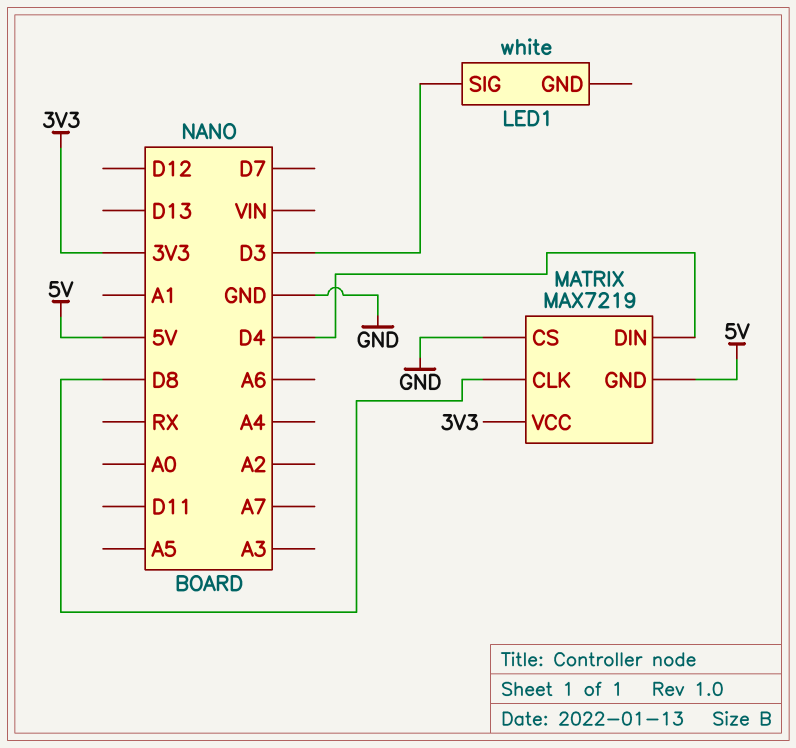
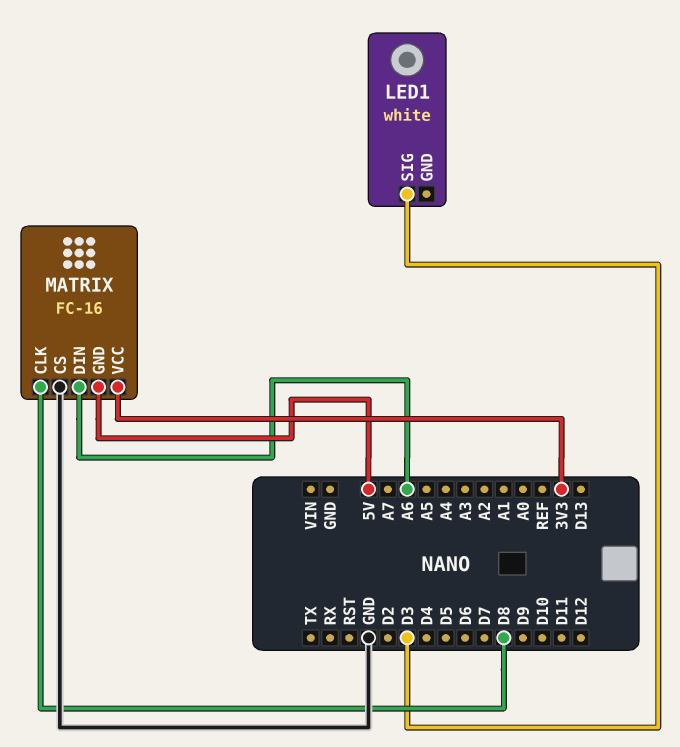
MATRIX: MAX7219 -> FC-16
MATRIX pin DIN: D4 -> A6

